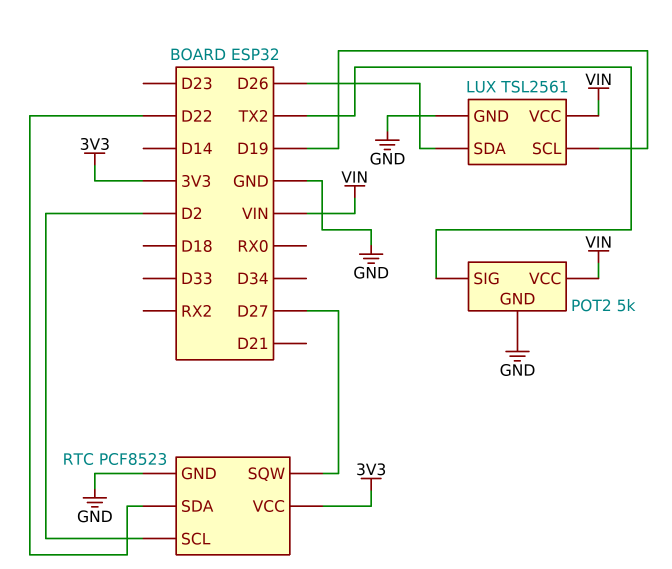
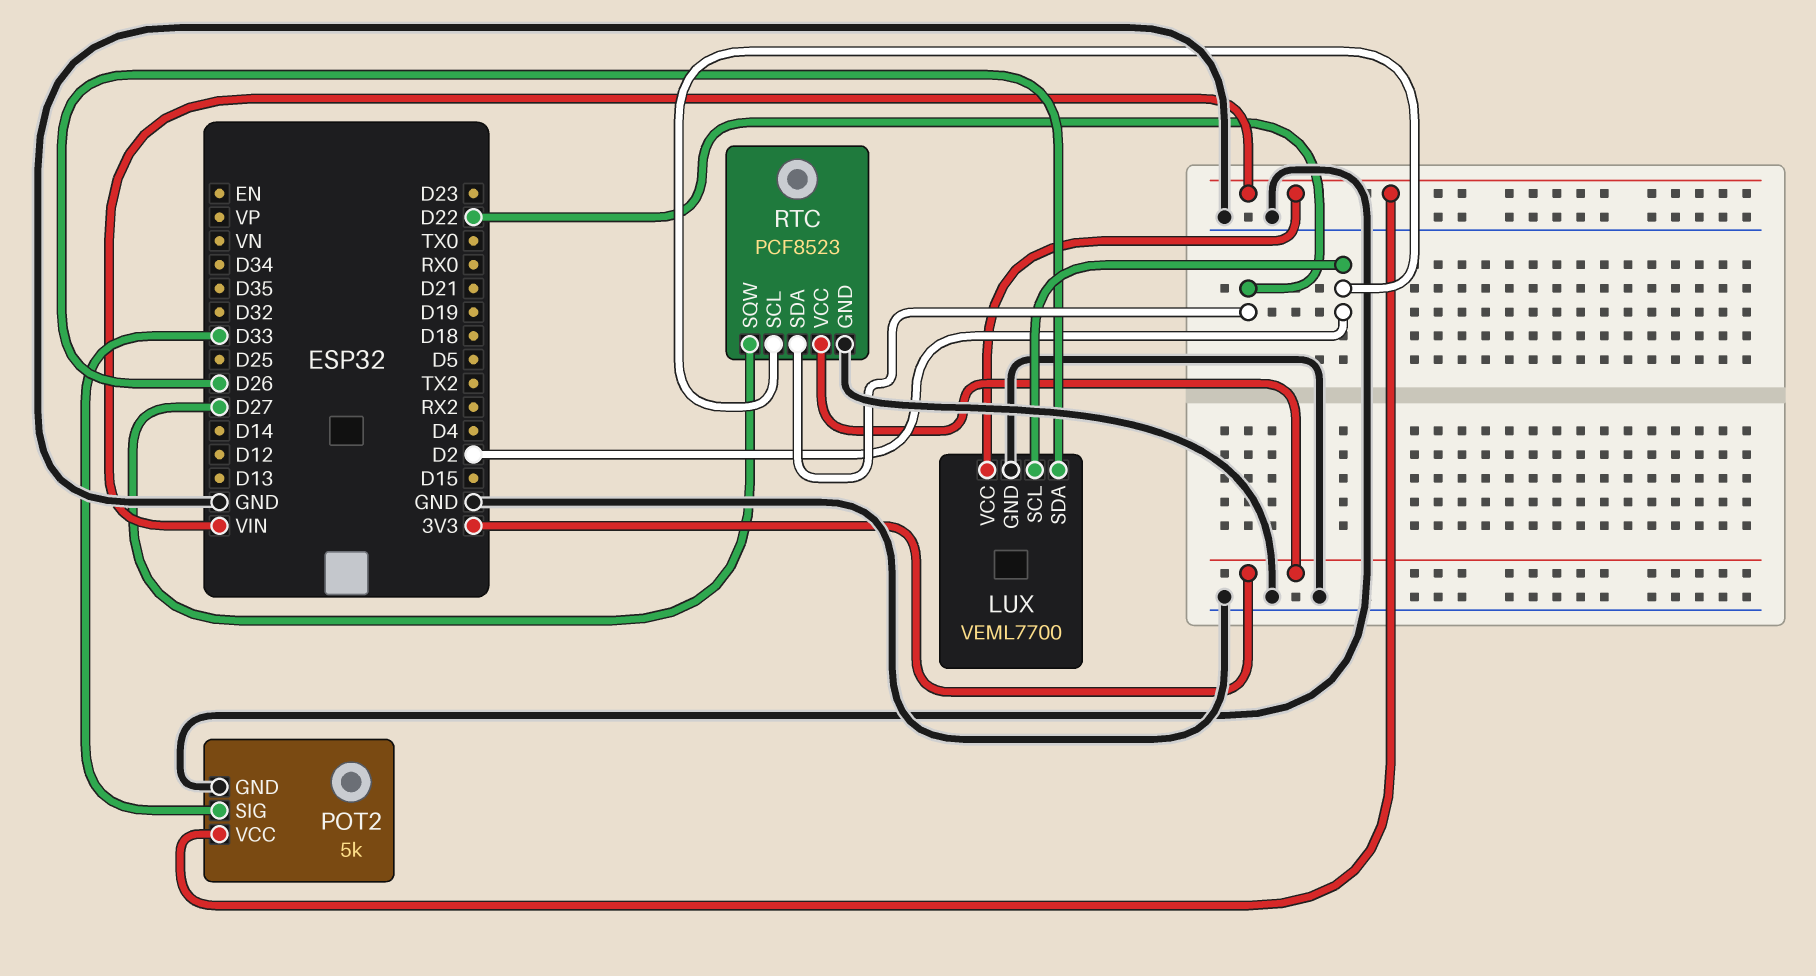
LUX: TSL2561 -> VEML7700
LUX pin SCL: D19 -> D2
POT2 pin SIG: TX2 -> D33

